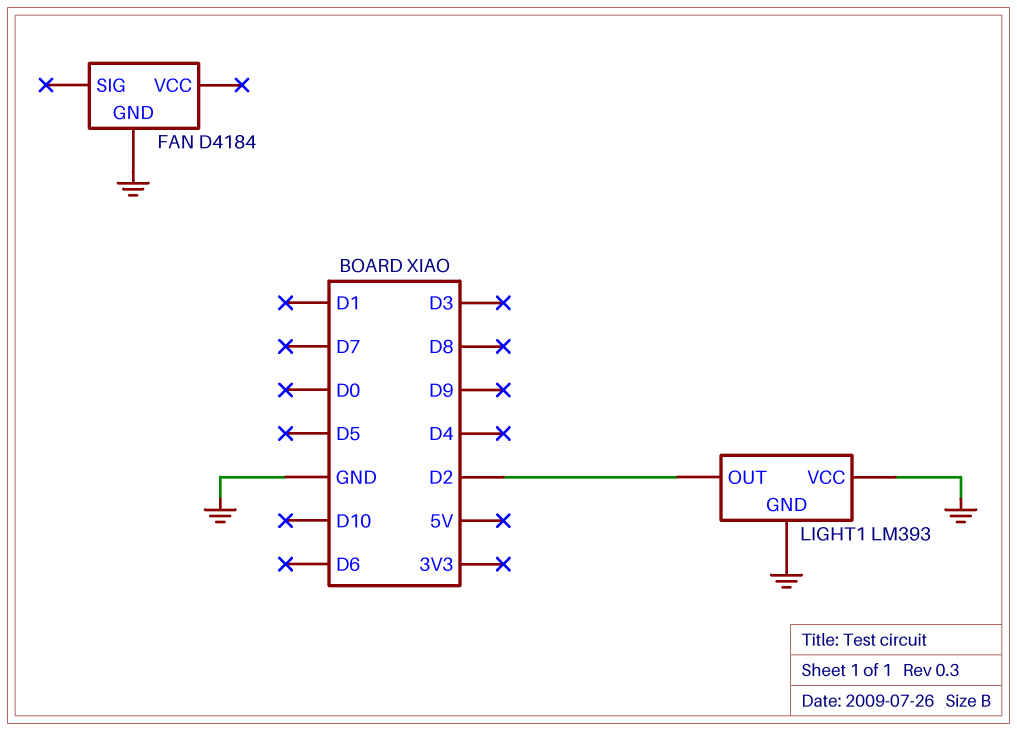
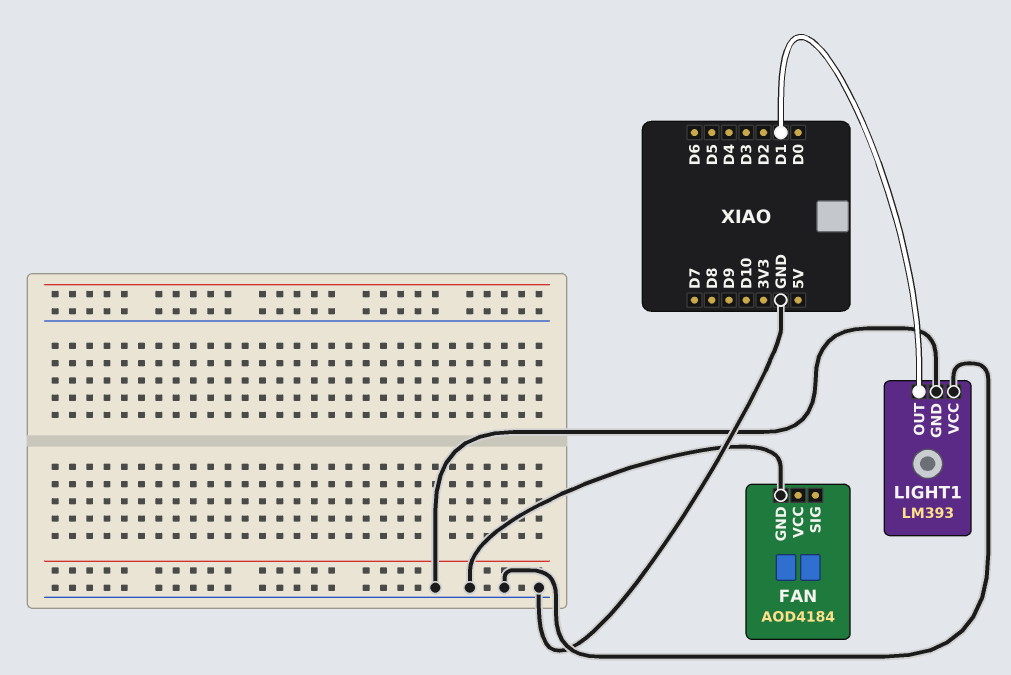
FAN: D4184 -> AOD4184
LIGHT1 pin OUT: D2 -> D1

